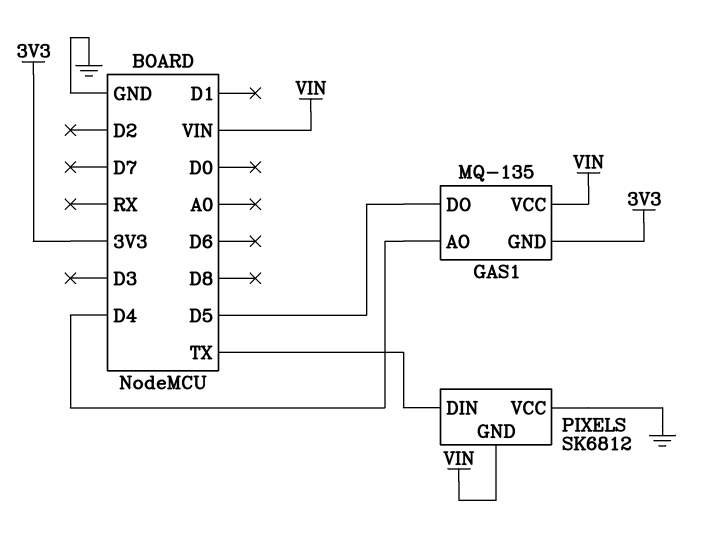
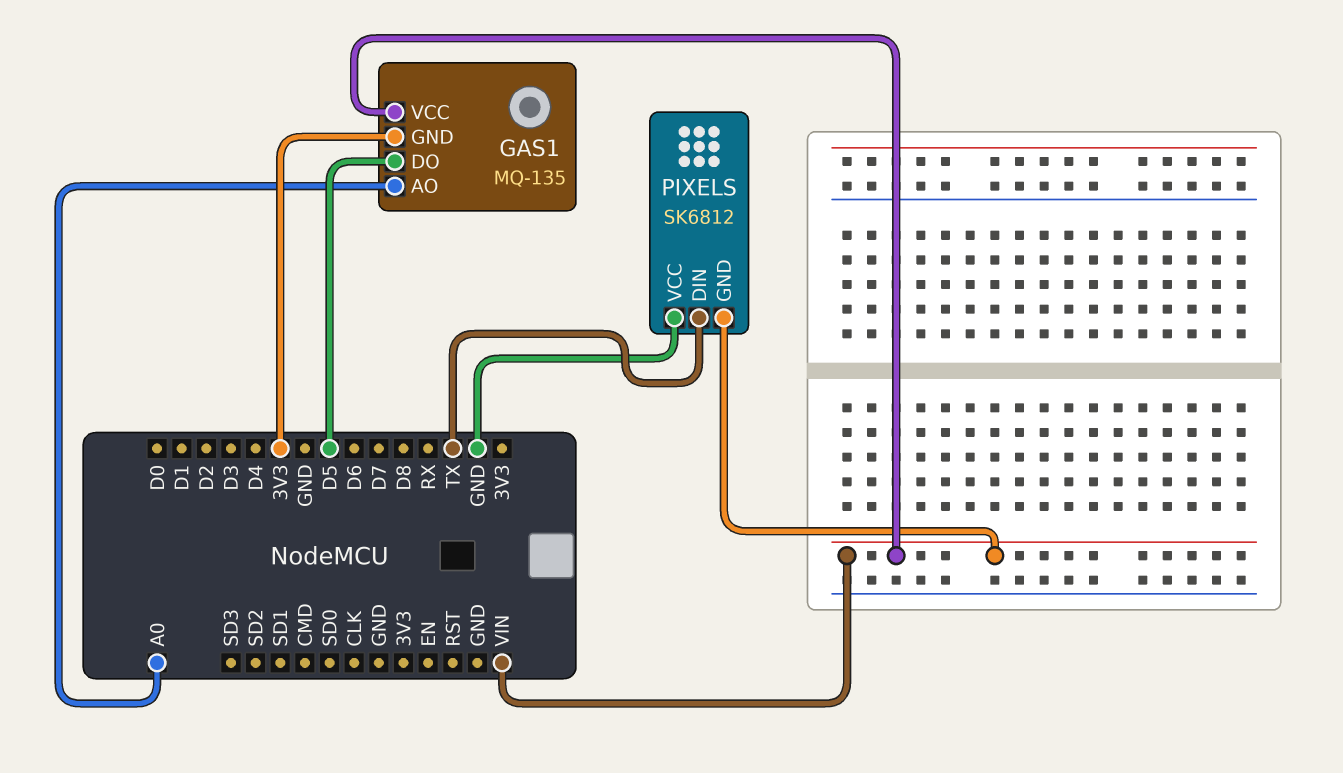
GAS1 pin AO: D4 -> A0

